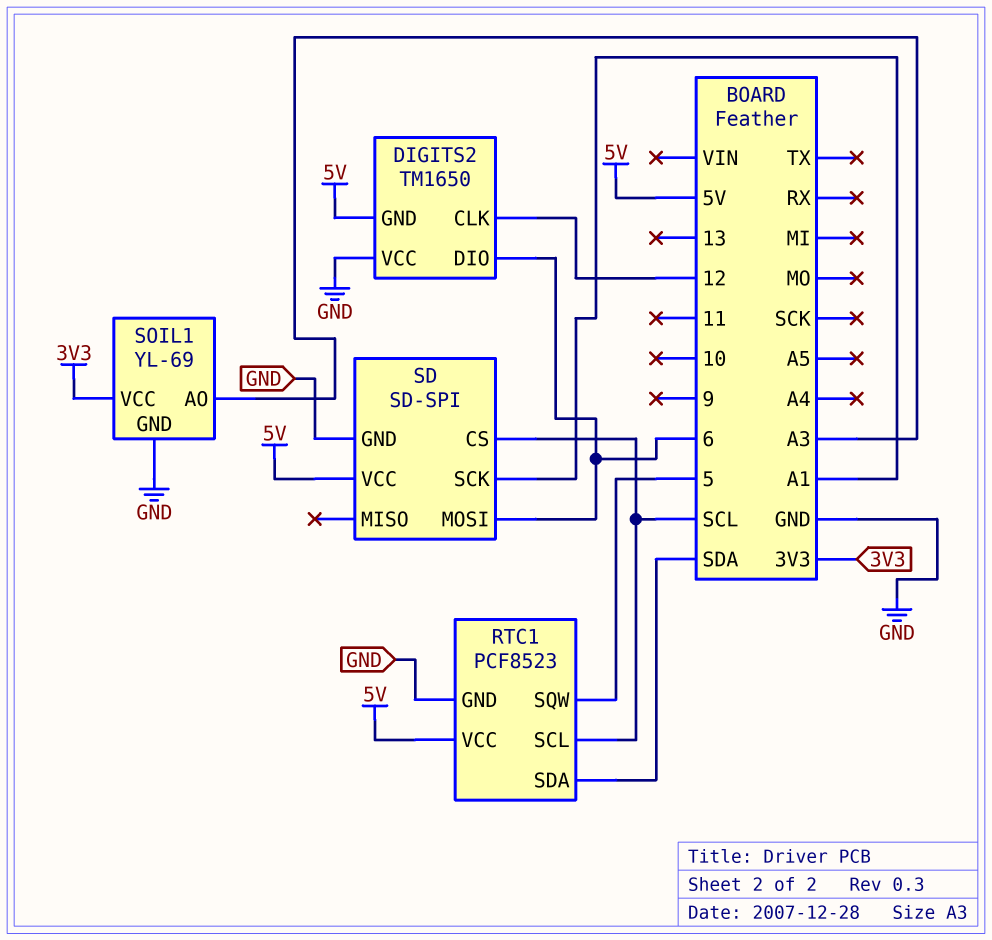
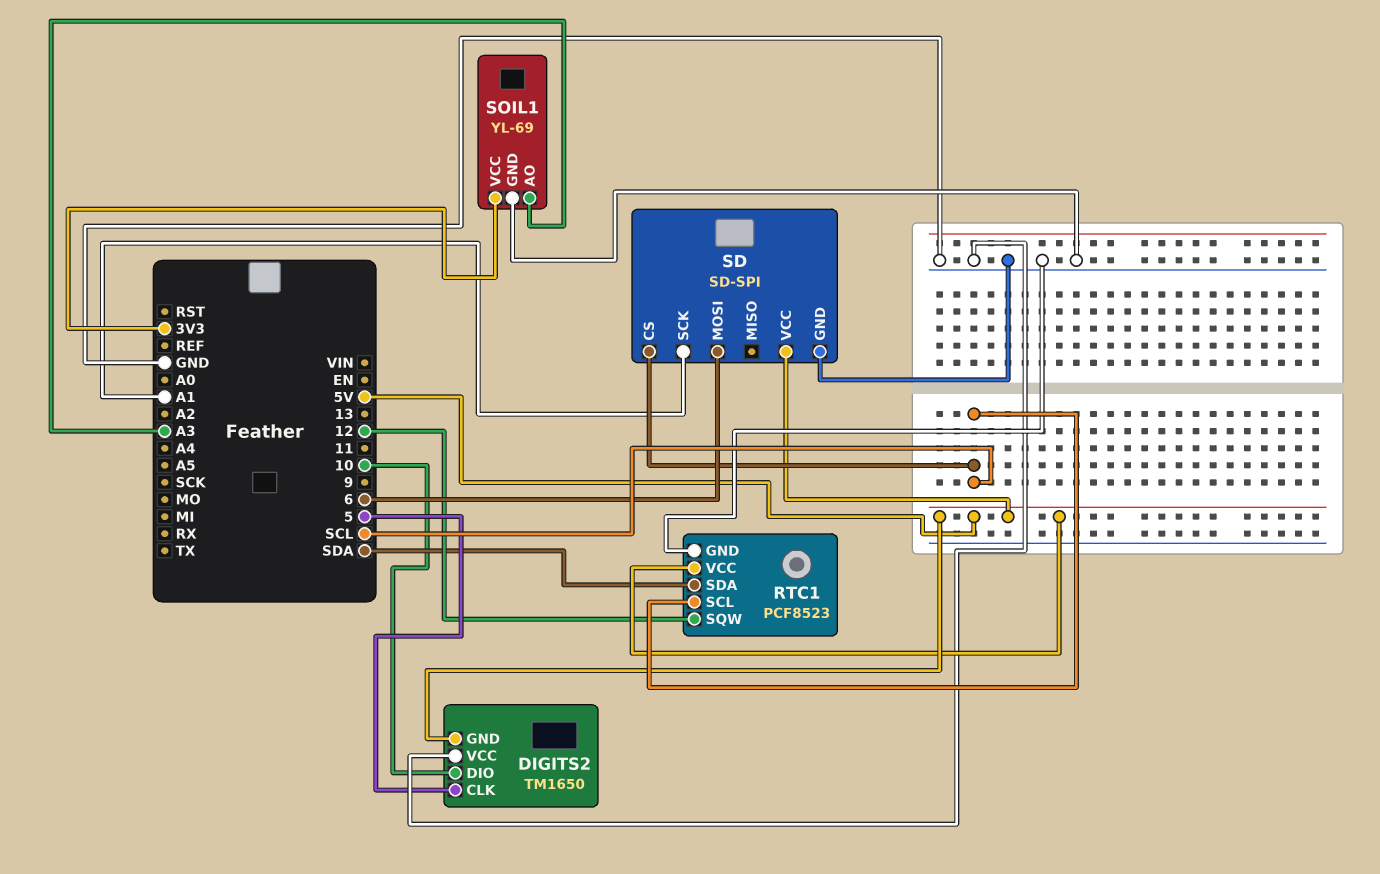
DIGITS2 pin CLK: 12 -> 5
DIGITS2 pin DIO: 6 -> 10
RTC1 pin SQW: 5 -> 12

